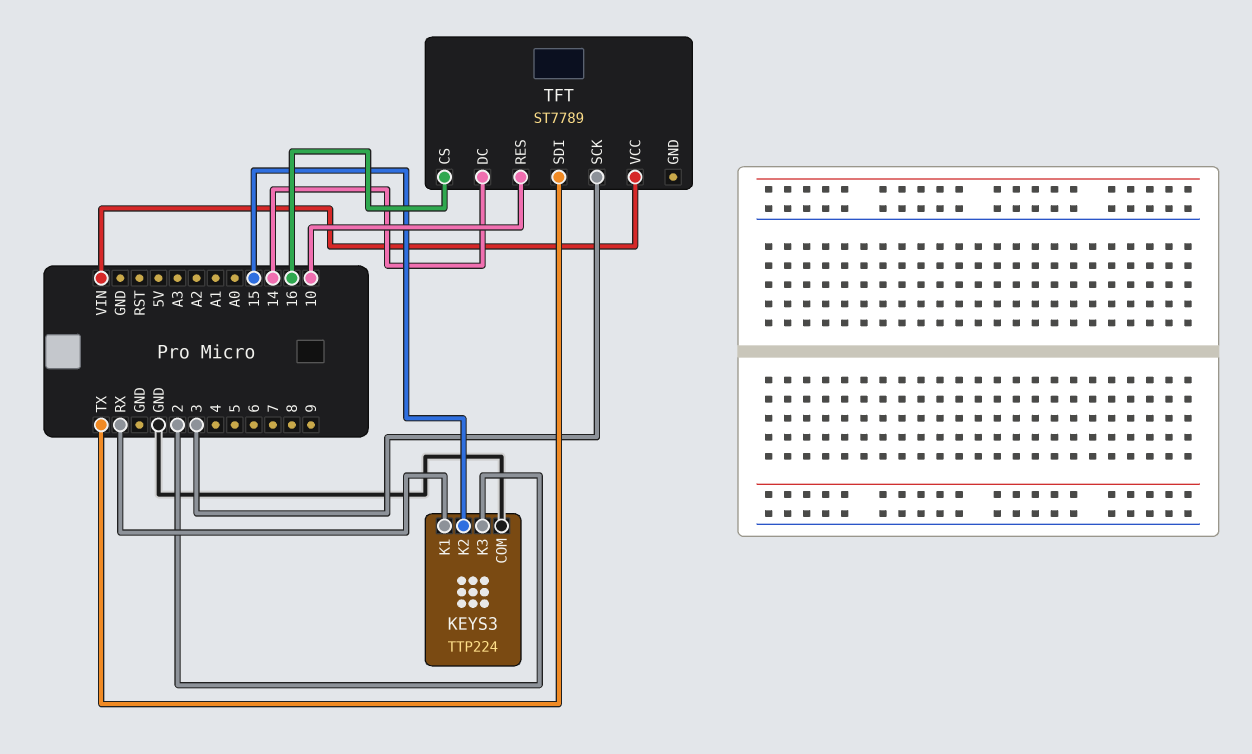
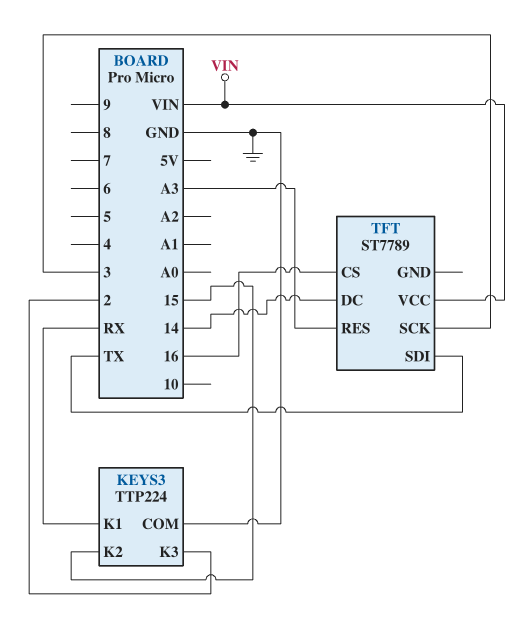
TFT pin RES: 10 -> A3

